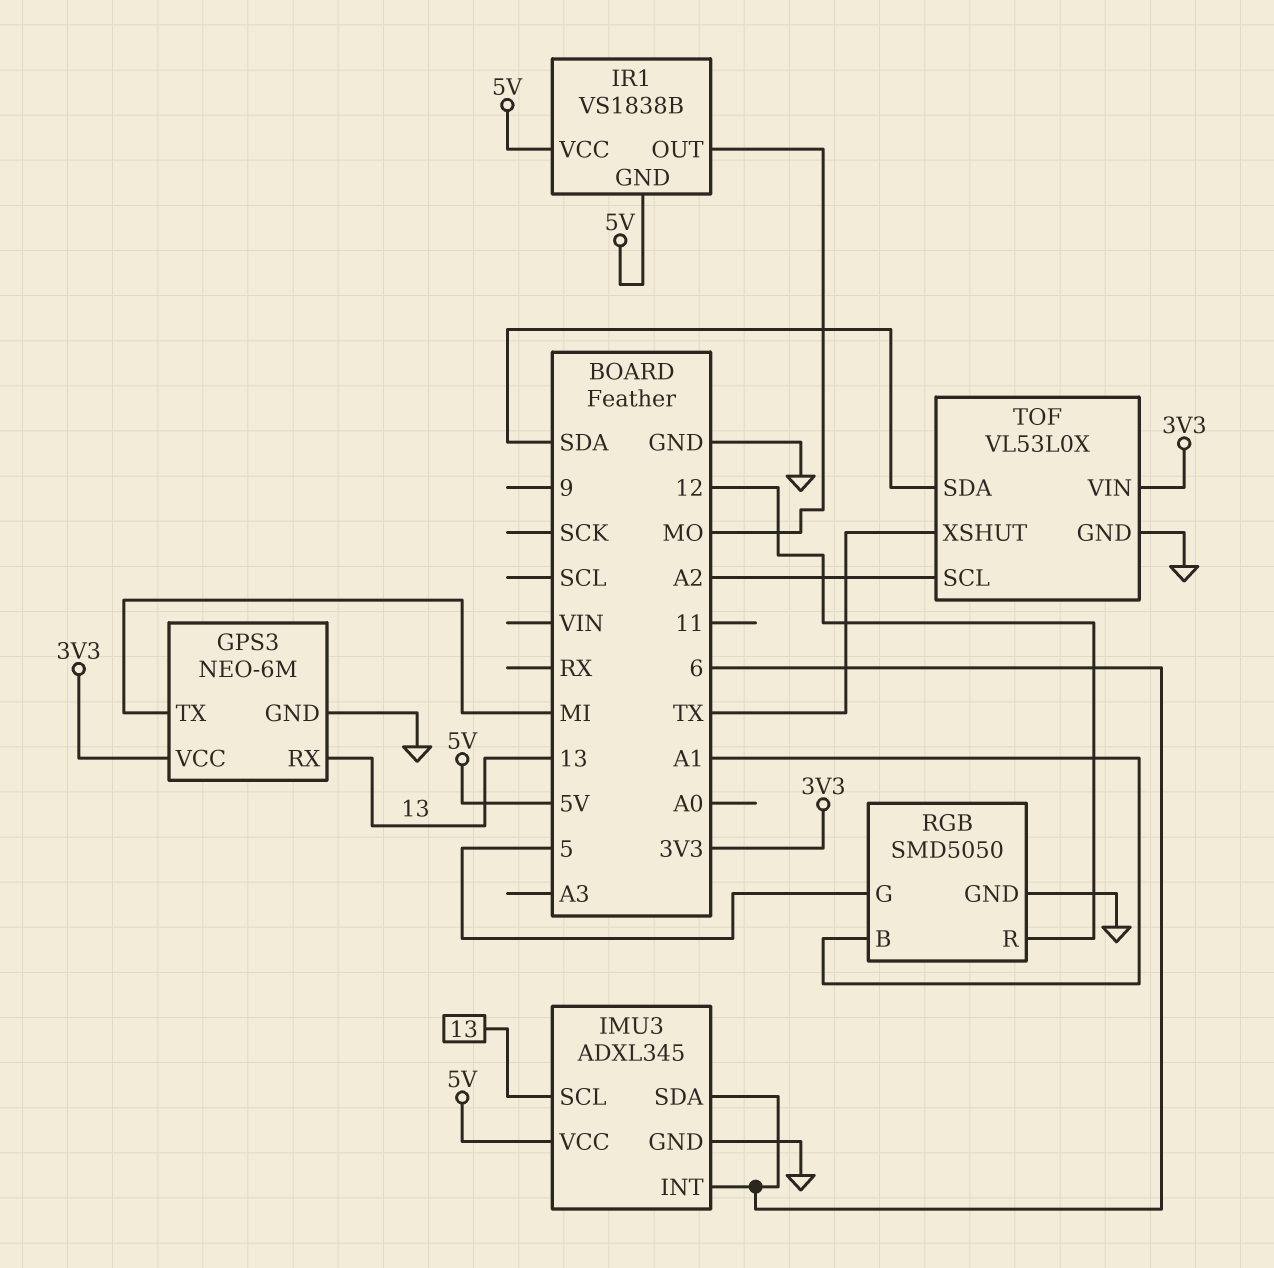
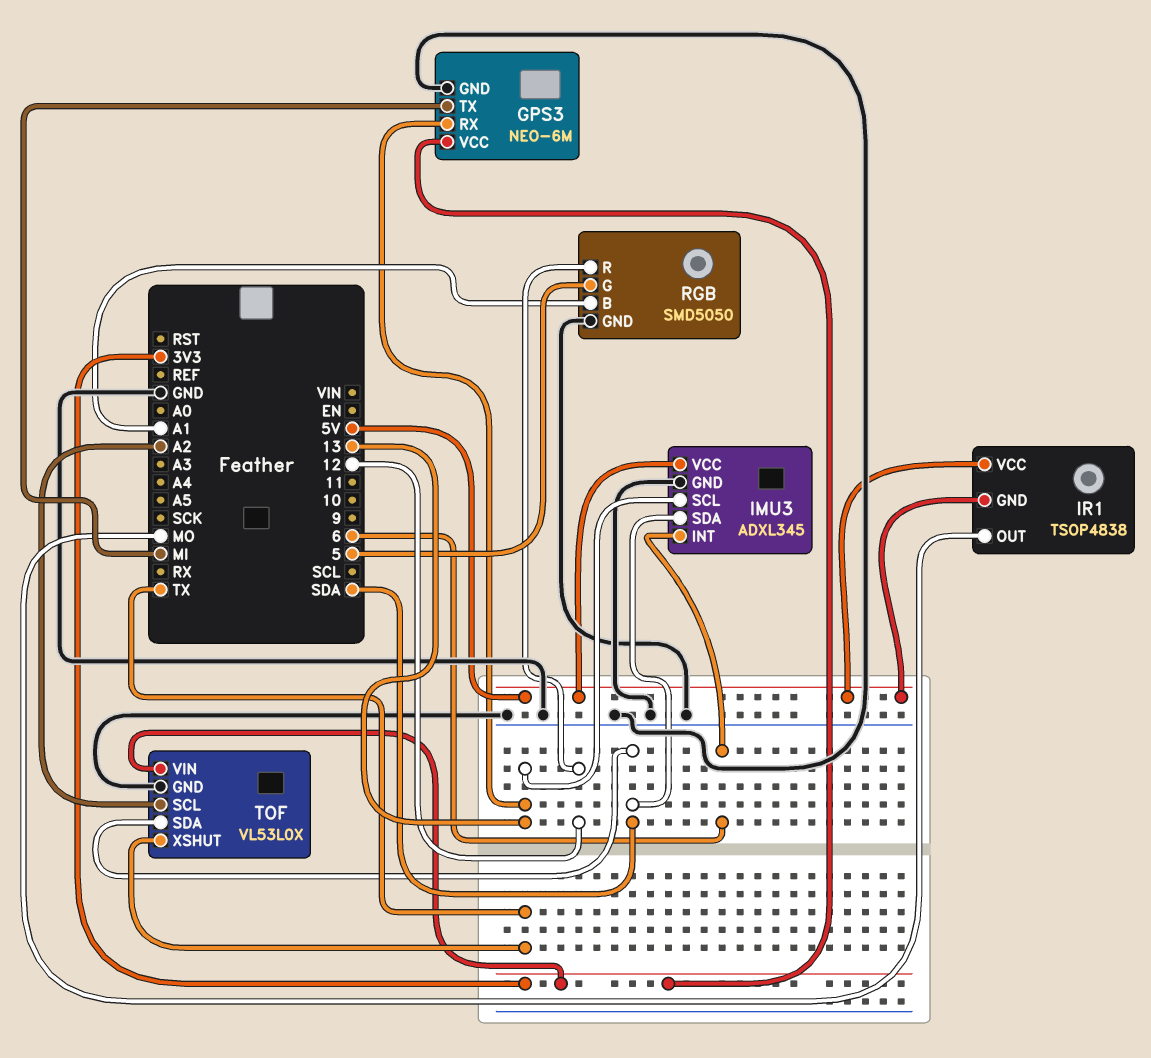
IMU3 pin SDA: 6 -> SDA
IR1: VS1838B -> TSOP4838

